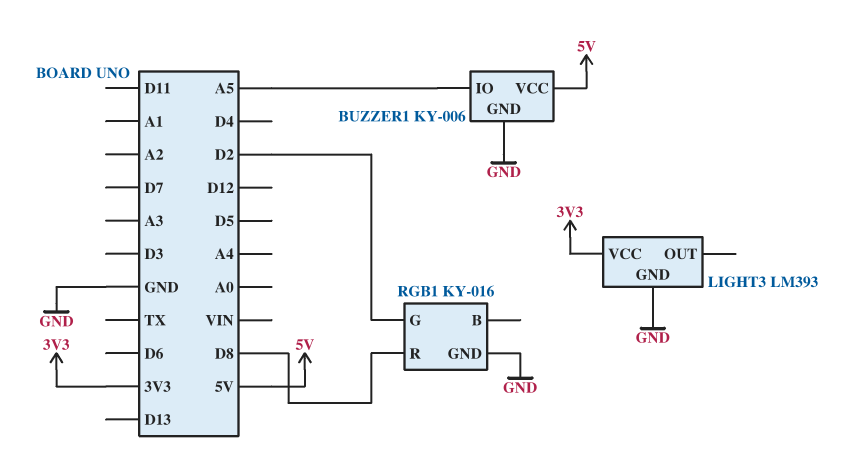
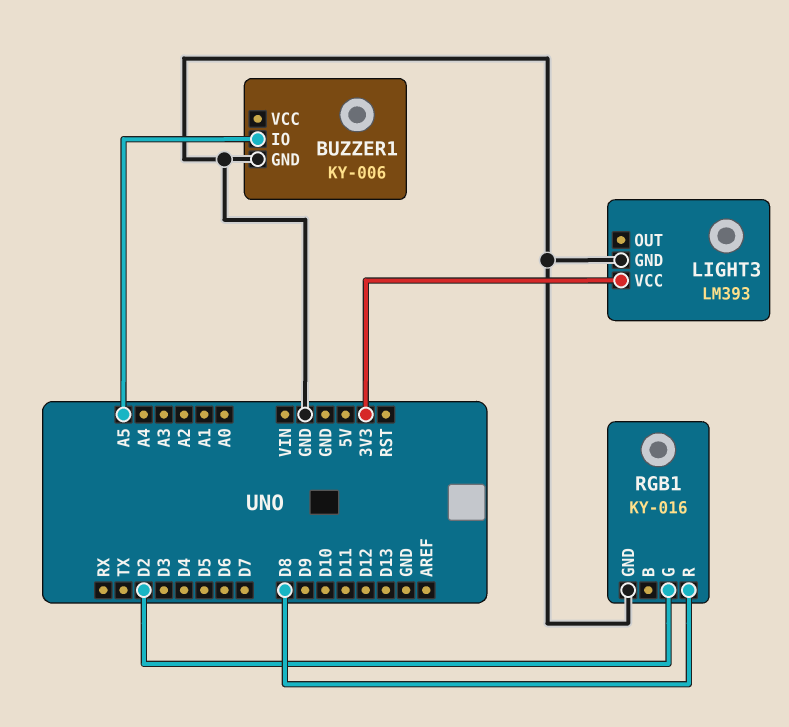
BUZZER1 pin VCC: 5V -> none

